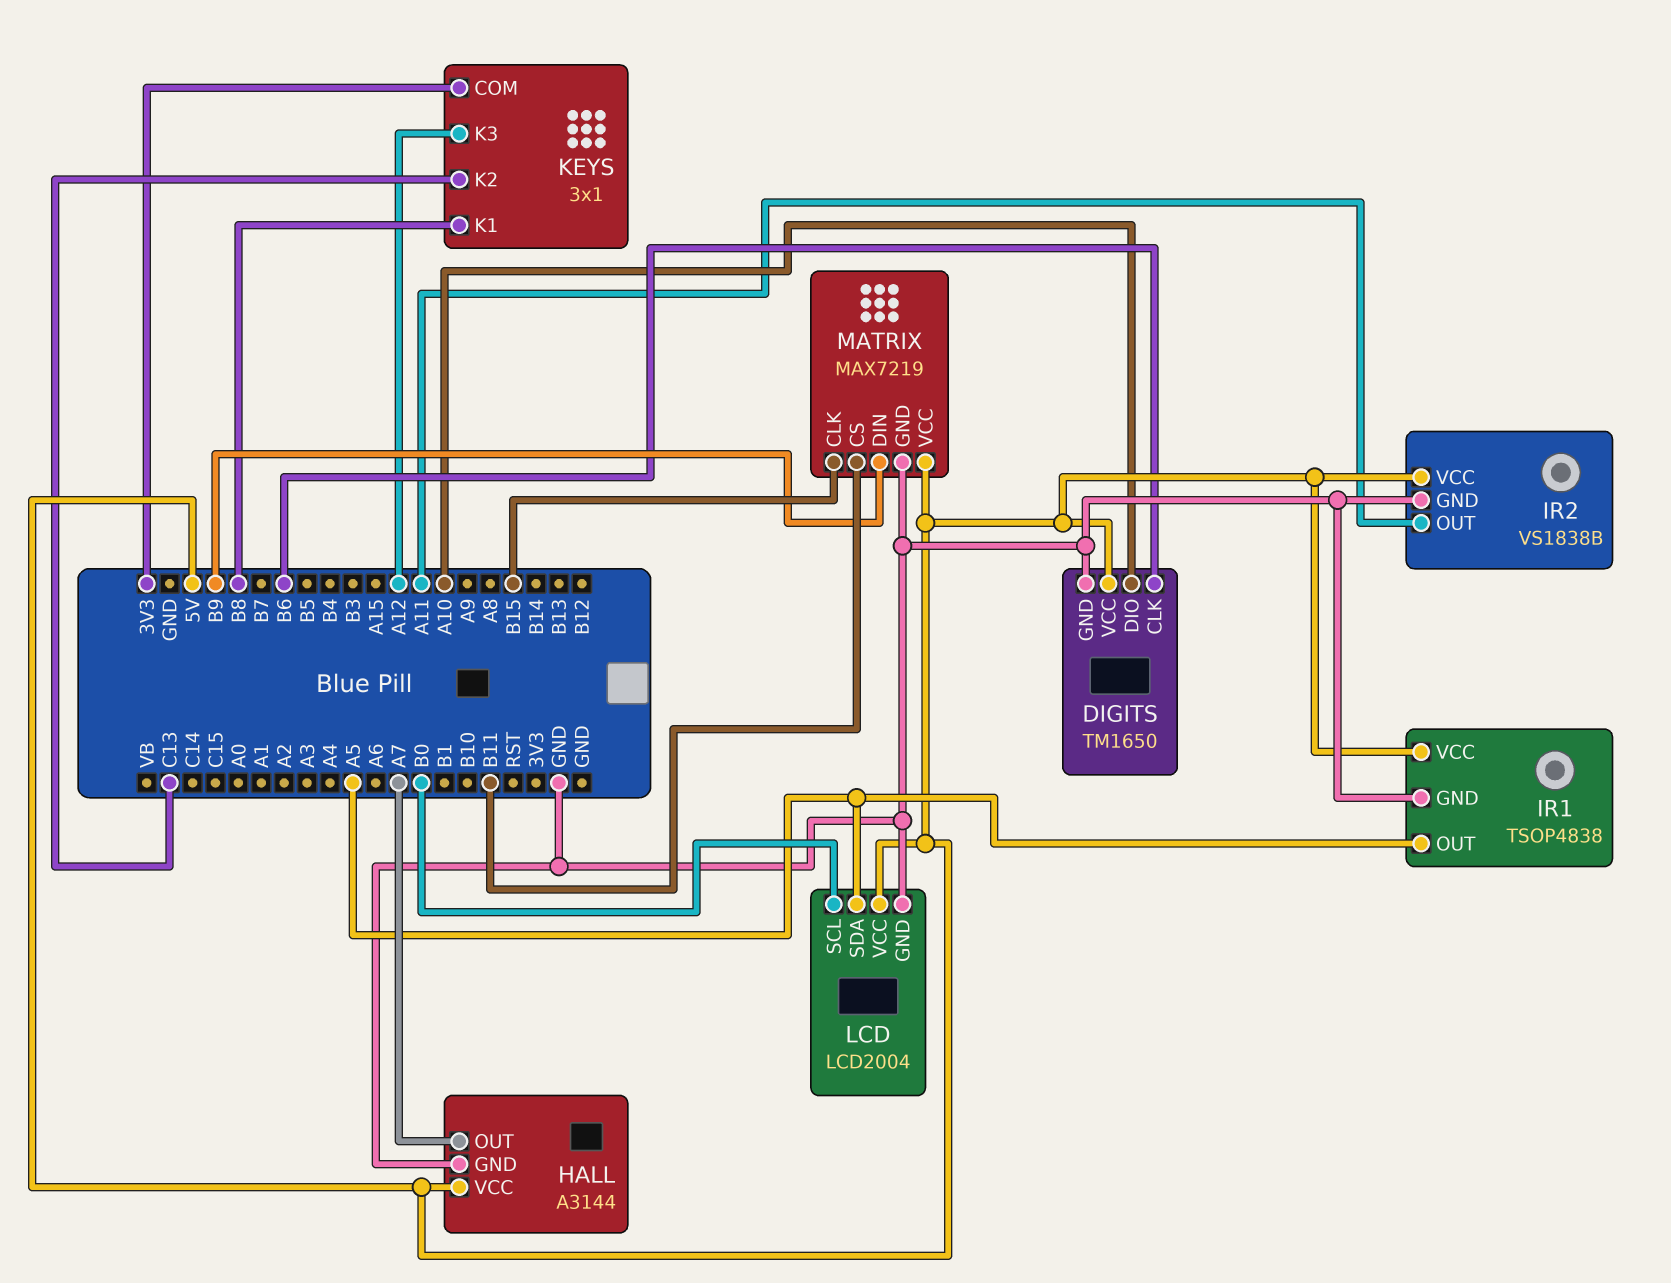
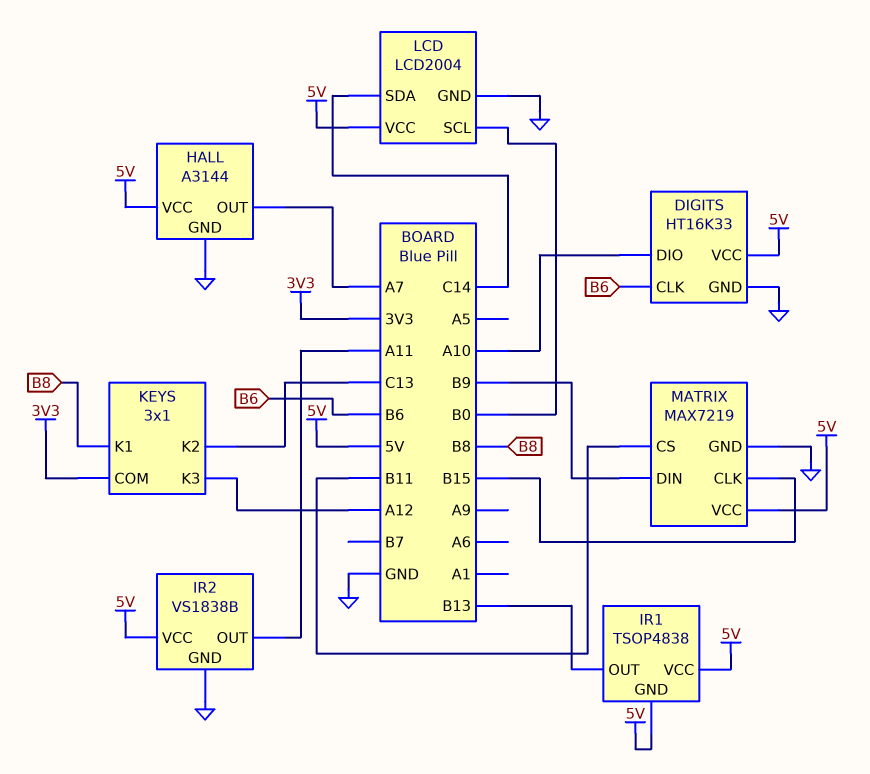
DIGITS: TM1650 -> HT16K33
IR1 pin GND: GND -> 5V
IR1 pin OUT: A5 -> B13
LCD pin SDA: A5 -> C14

